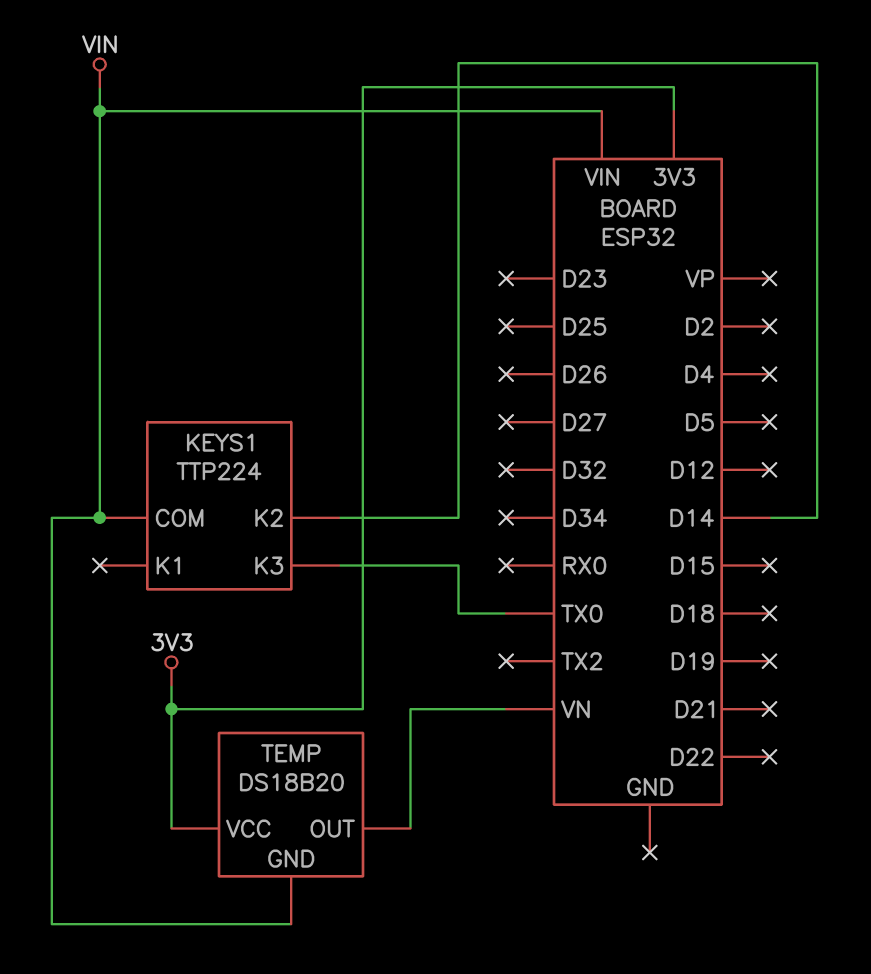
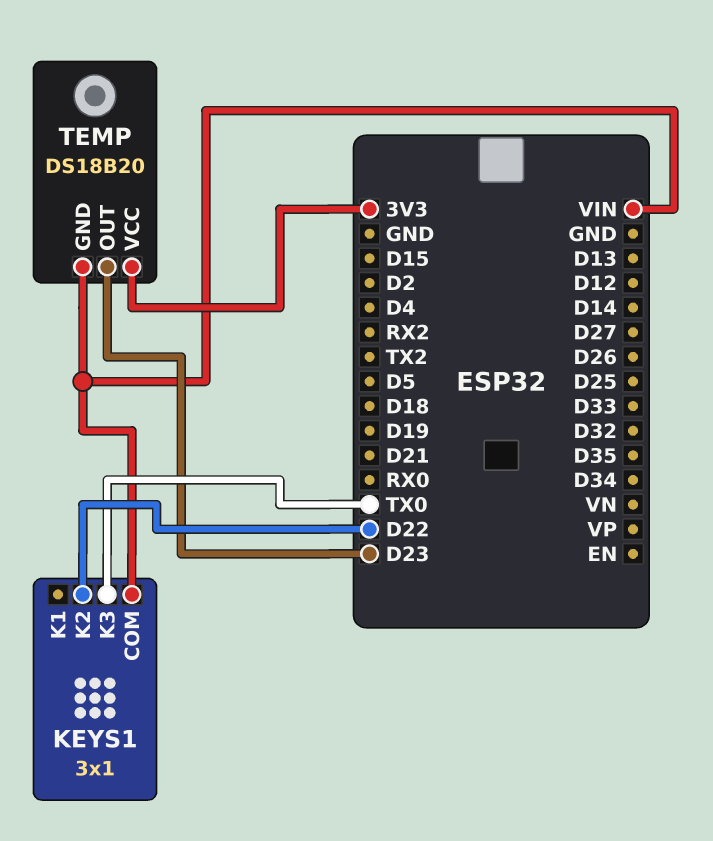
KEYS1: TTP224 -> 3x1
KEYS1 pin K2: D14 -> D22
TEMP pin OUT: VN -> D23

